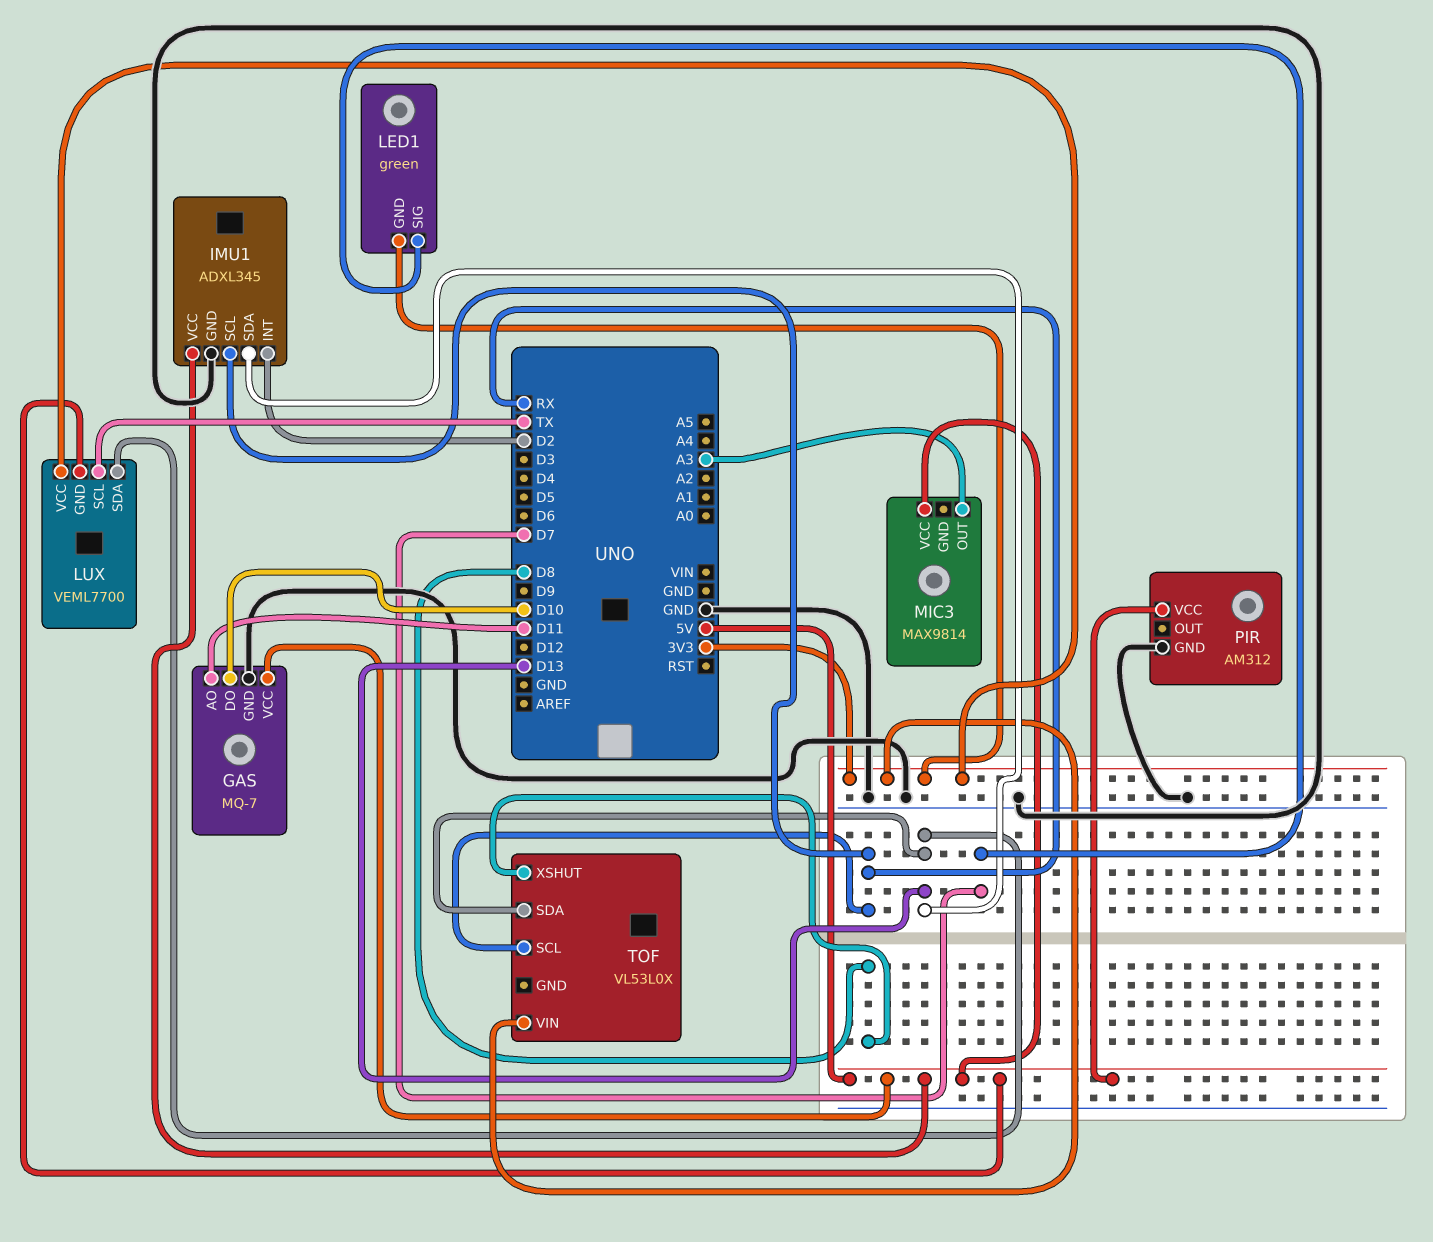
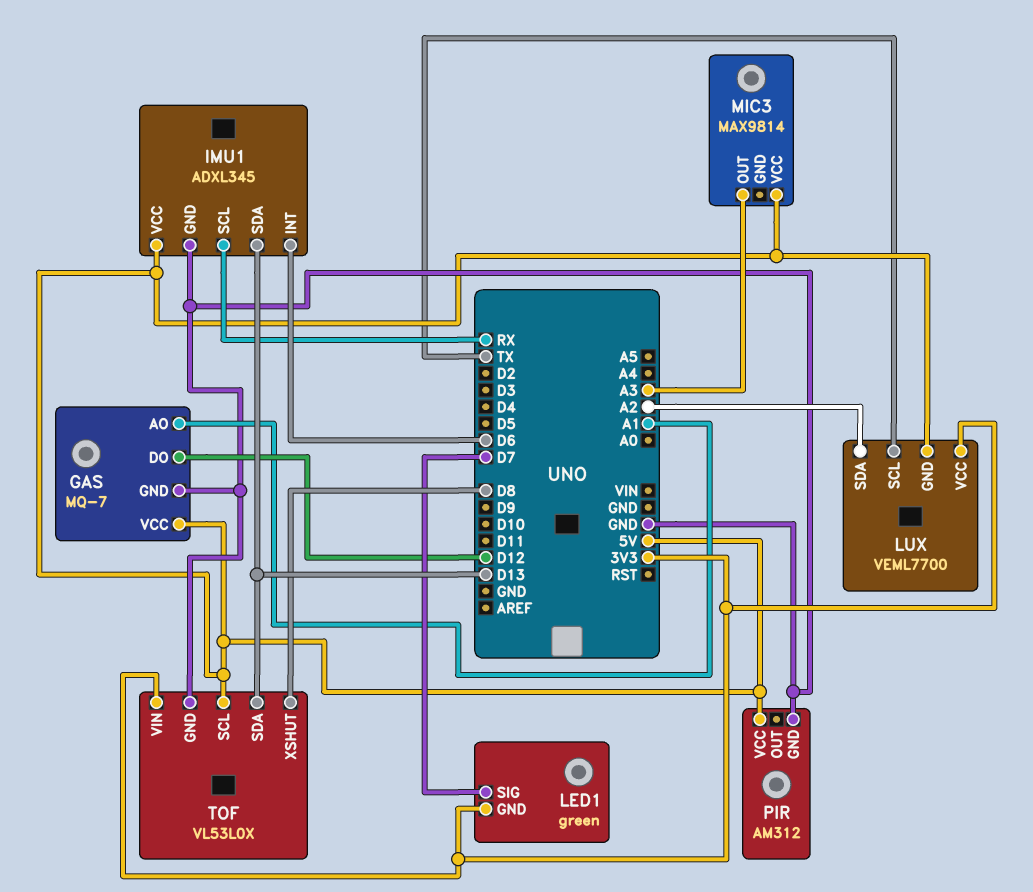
GAS pin AO: D11 -> A1
GAS pin DO: D10 -> D12
IMU1 pin INT: D2 -> D6
LUX pin SDA: D13 -> A2
TOF pin GND: none -> GND
TOF pin SCL: RX -> 5V

